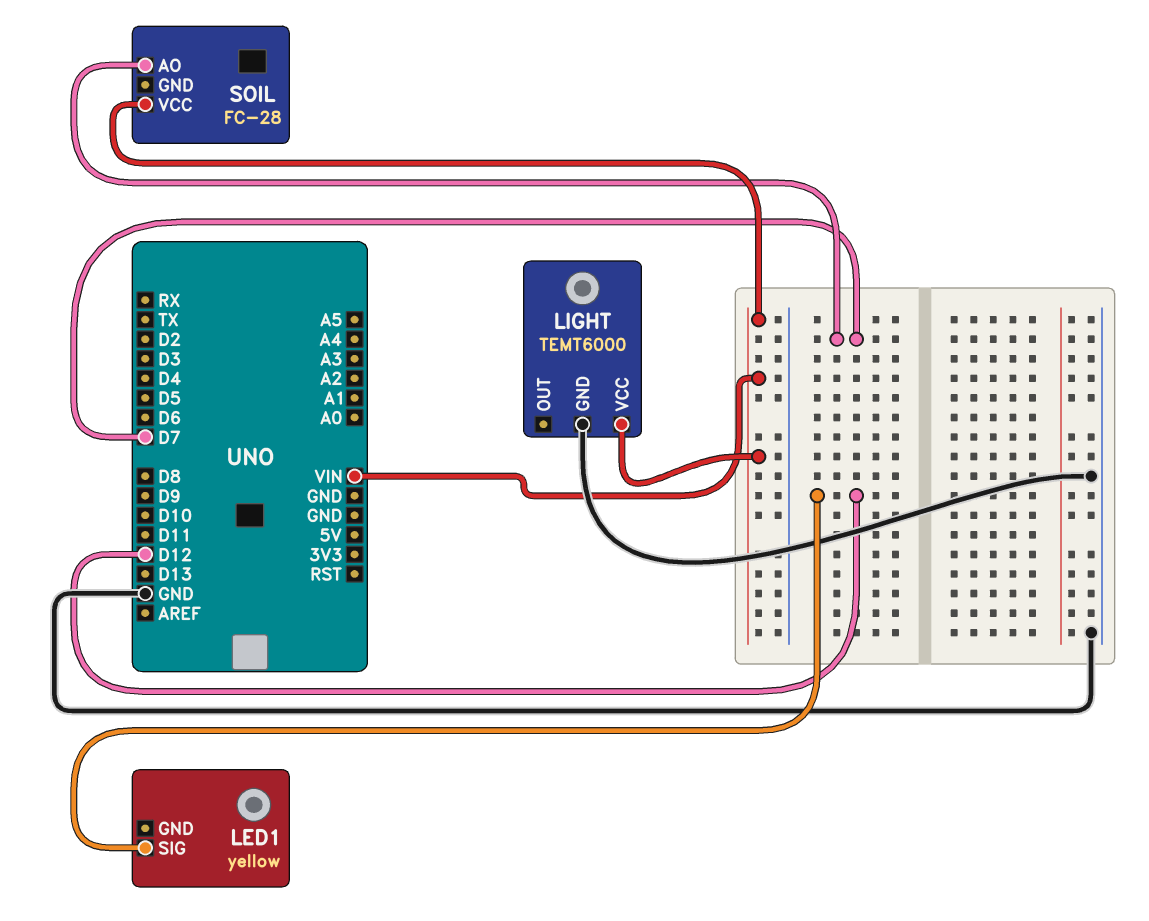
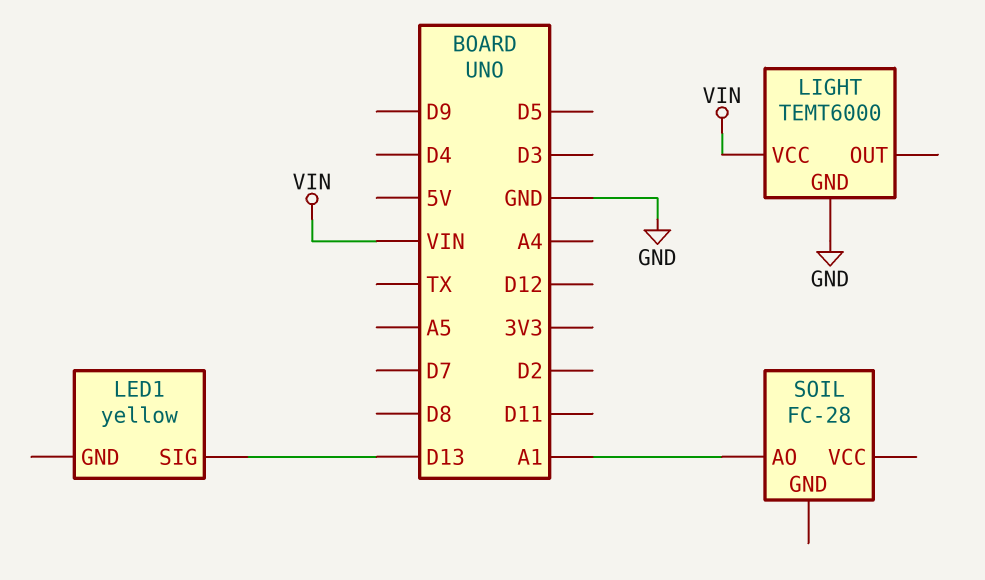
LED1 pin SIG: D12 -> D13
SOIL pin AO: D7 -> A1
SOIL pin VCC: VIN -> none

